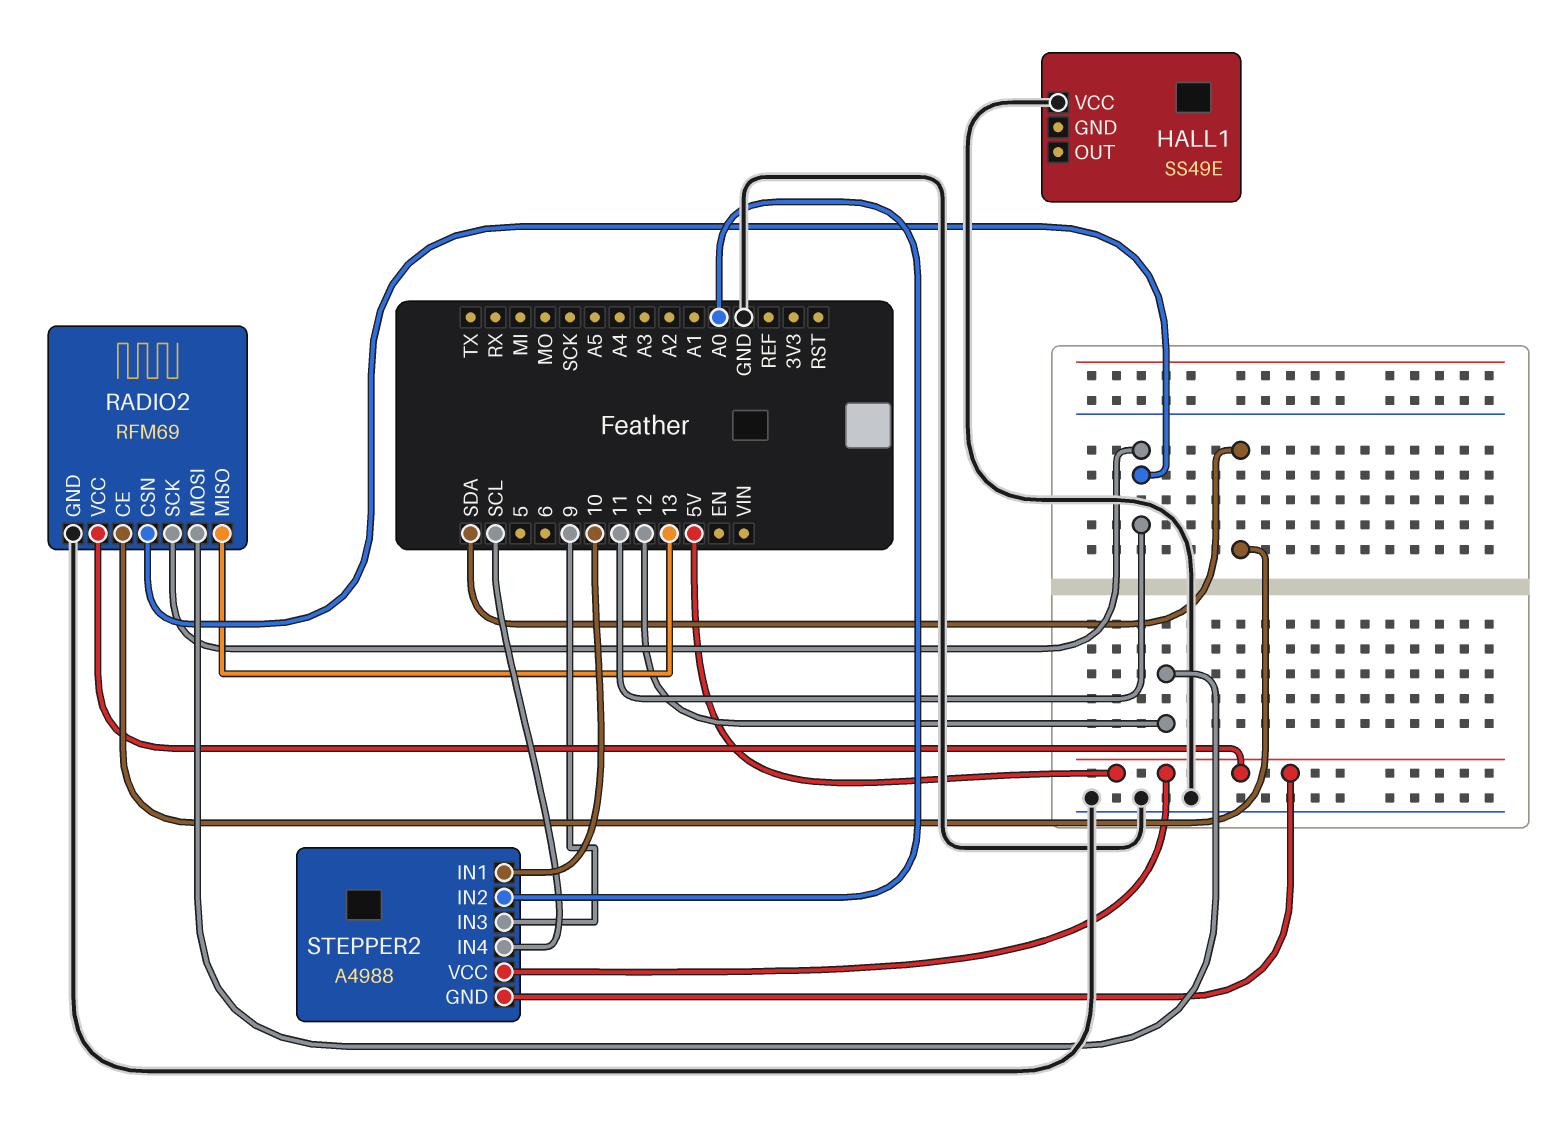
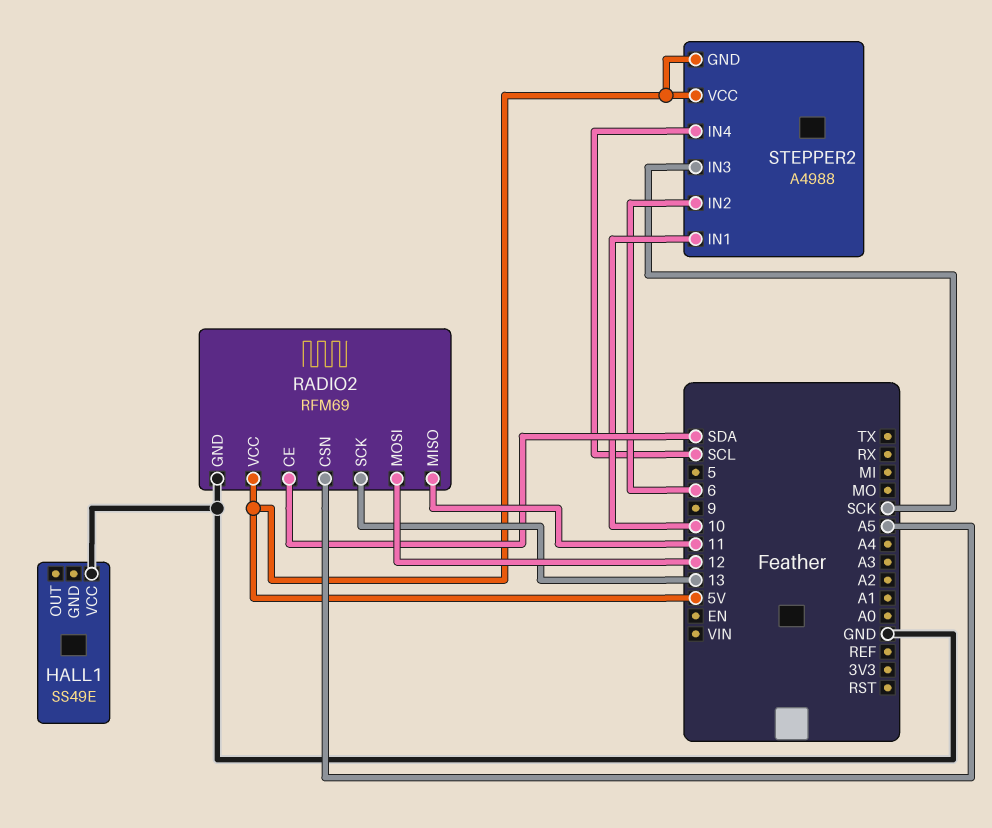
RADIO2 pin CSN: 11 -> A5
RADIO2 pin MISO: 13 -> 11
RADIO2 pin SCK: 11 -> 13
STEPPER2 pin IN2: A0 -> 6
STEPPER2 pin IN3: 9 -> SCK

